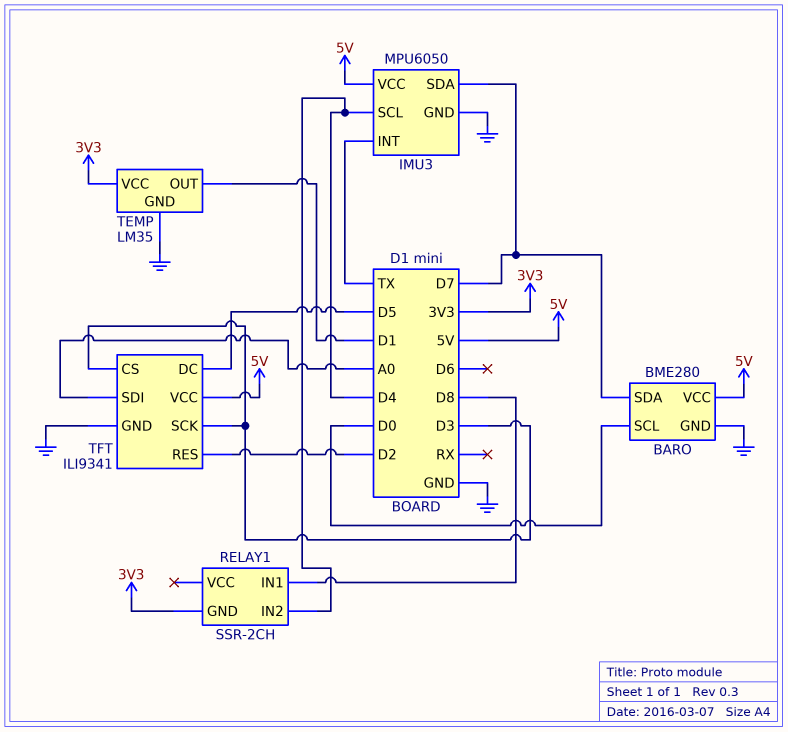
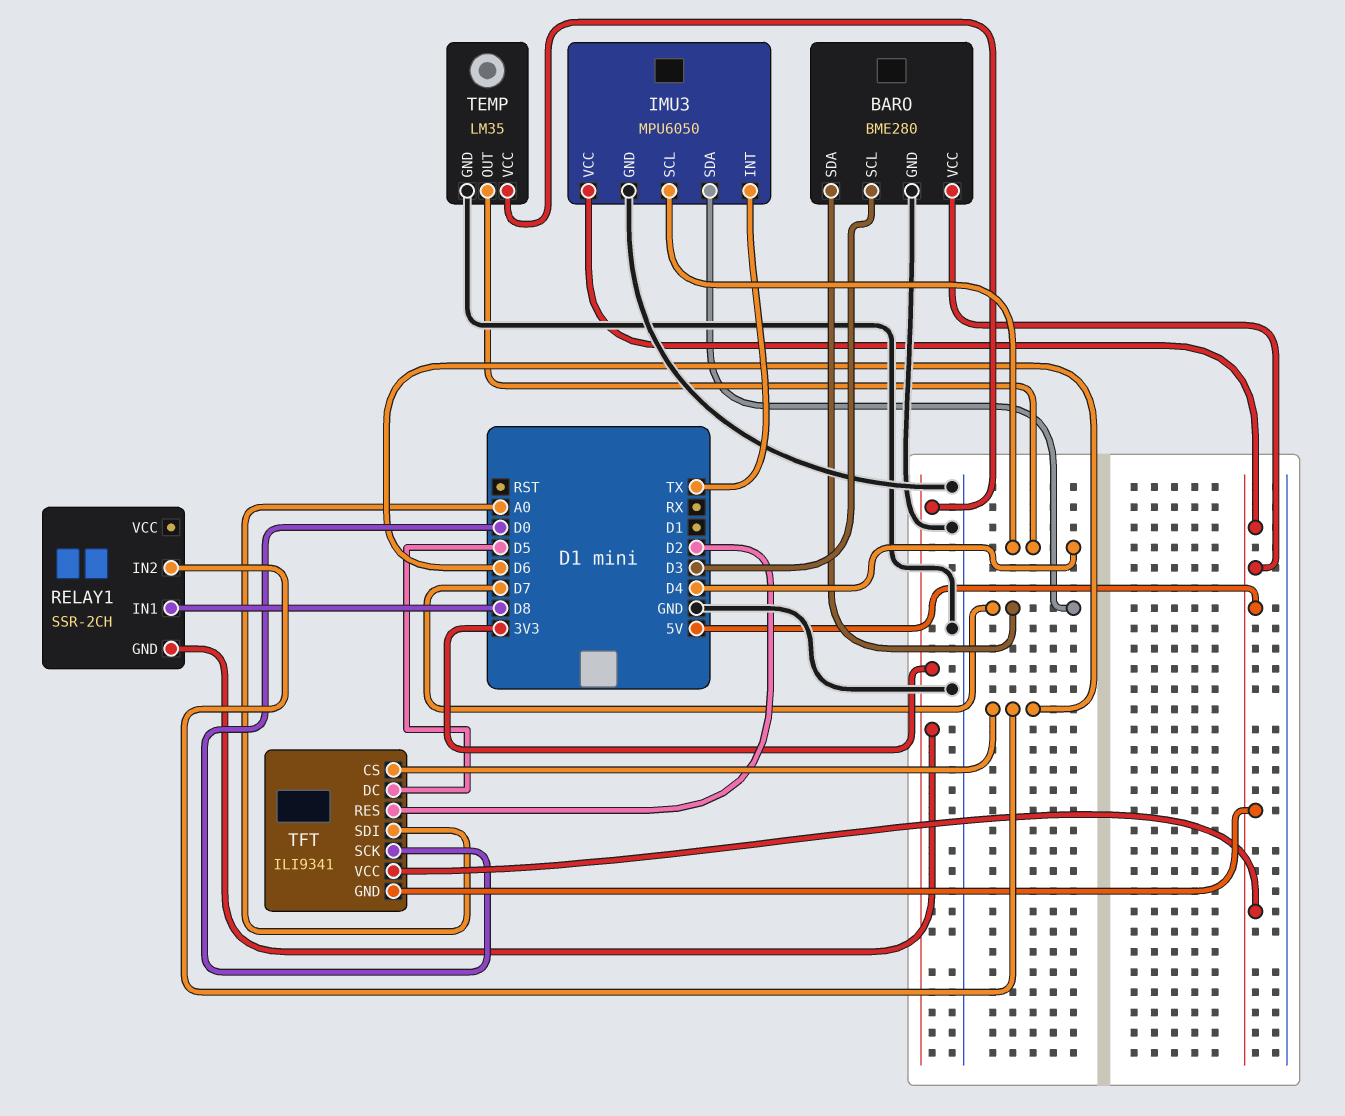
BARO pin SCL: D0 -> D3
RELAY1 pin IN2: D4 -> D6
TEMP pin OUT: D1 -> D4
TFT pin CS: D3 -> D6
TFT pin GND: GND -> 5V
TFT pin SCK: D3 -> D0

